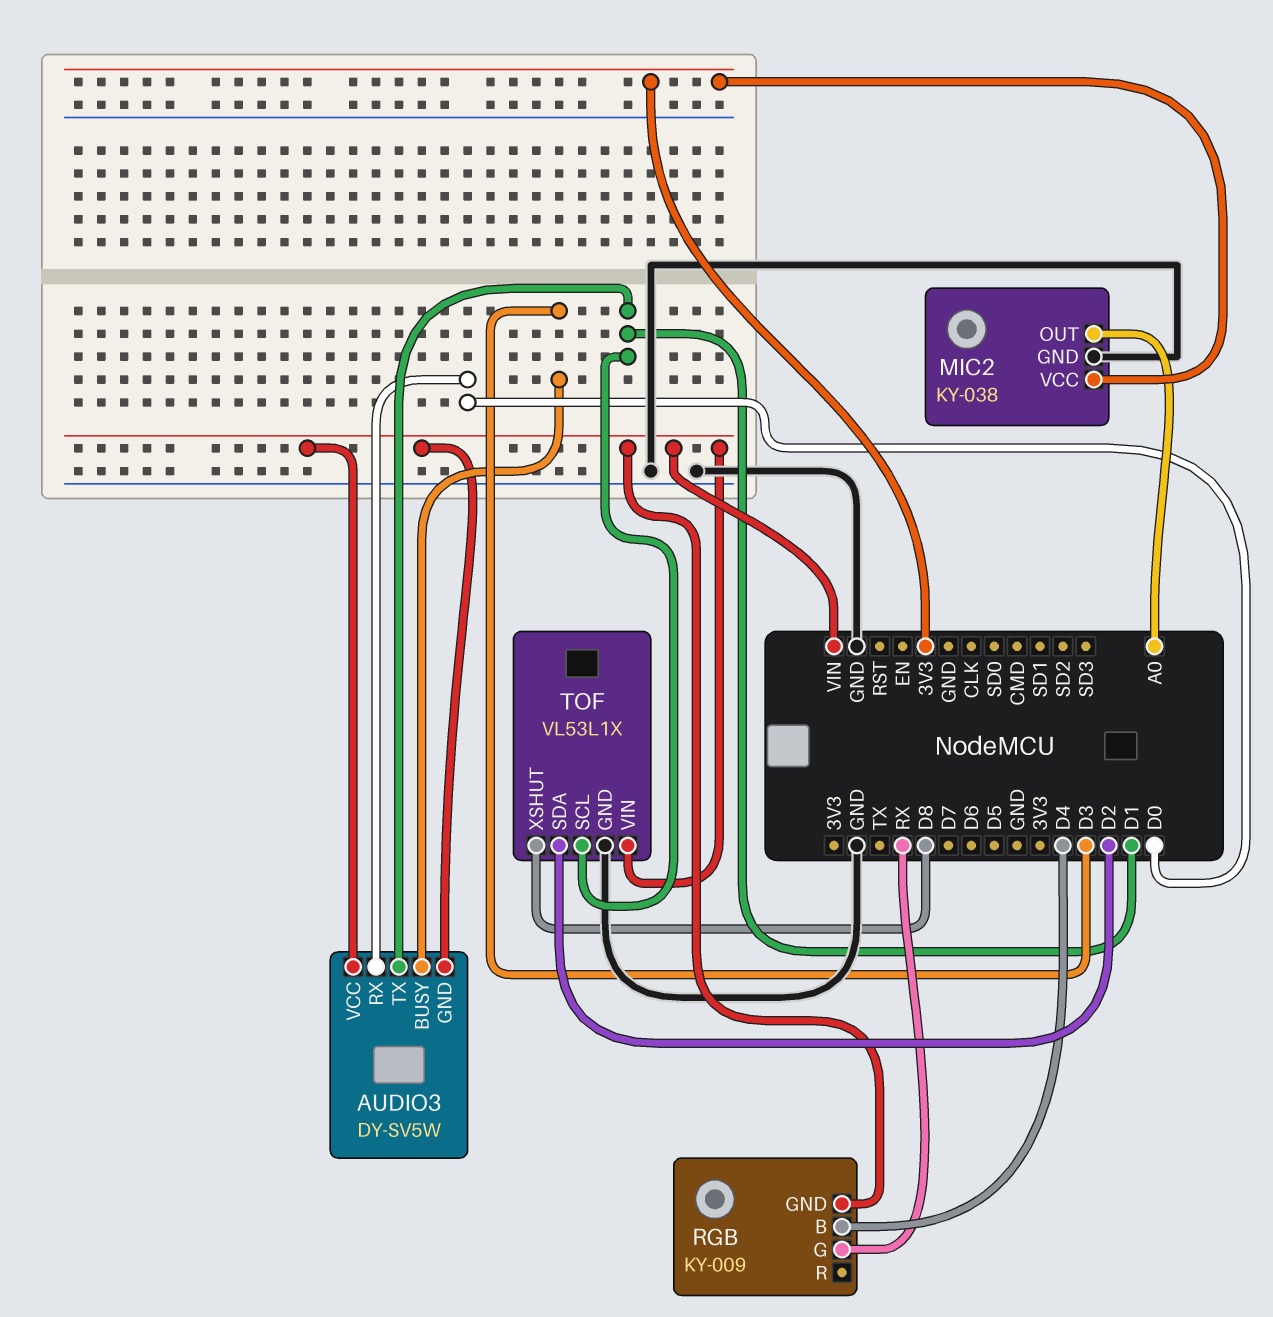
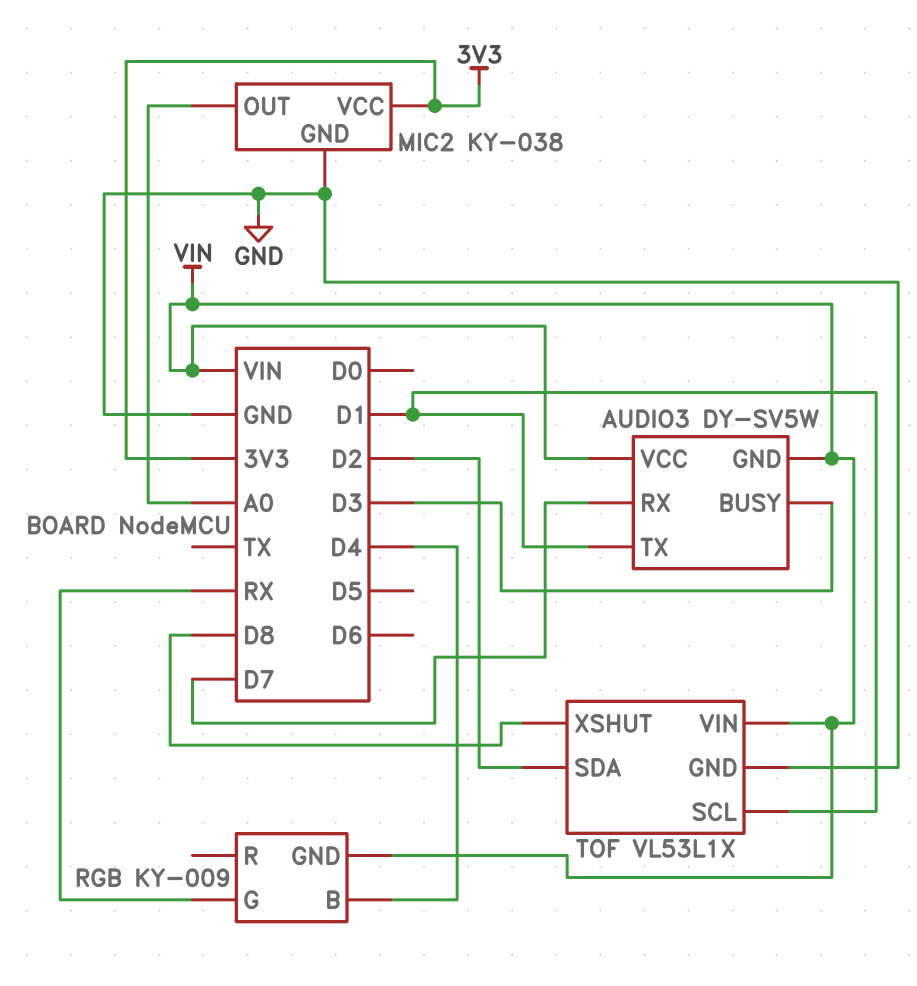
AUDIO3 pin RX: D0 -> D7

